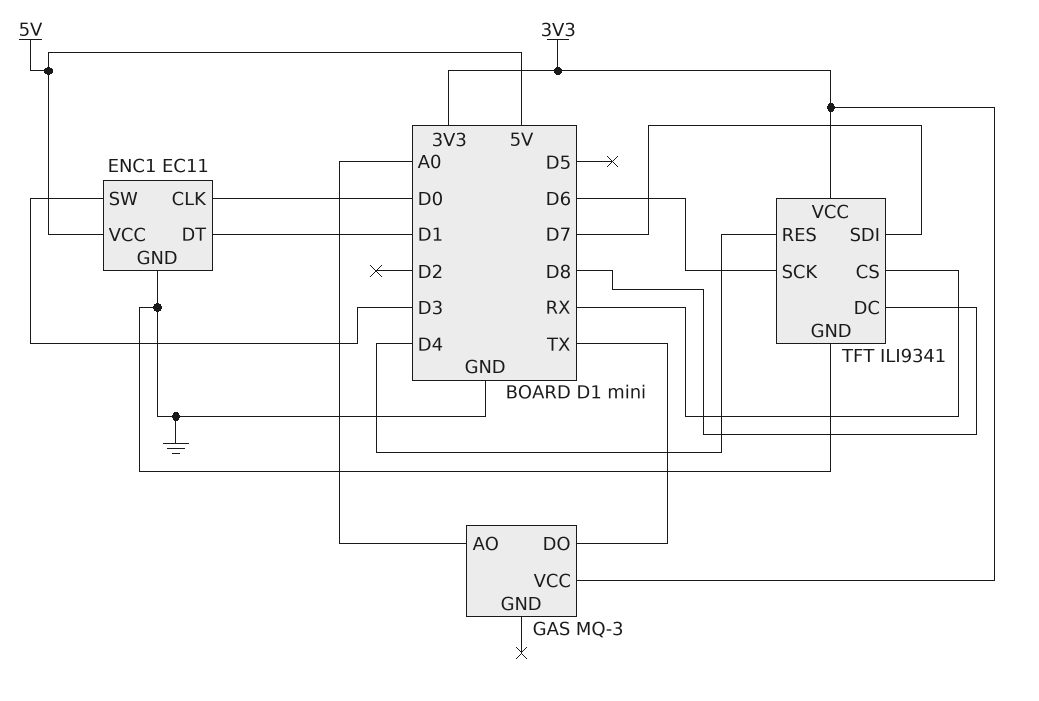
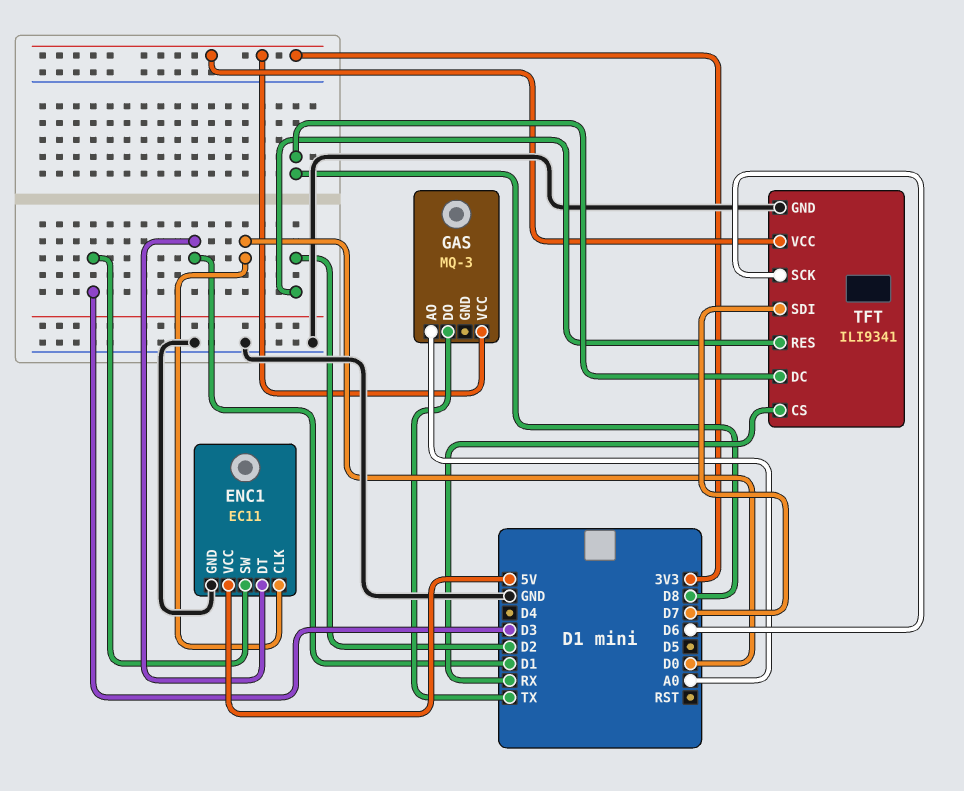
TFT pin RES: D4 -> D2

